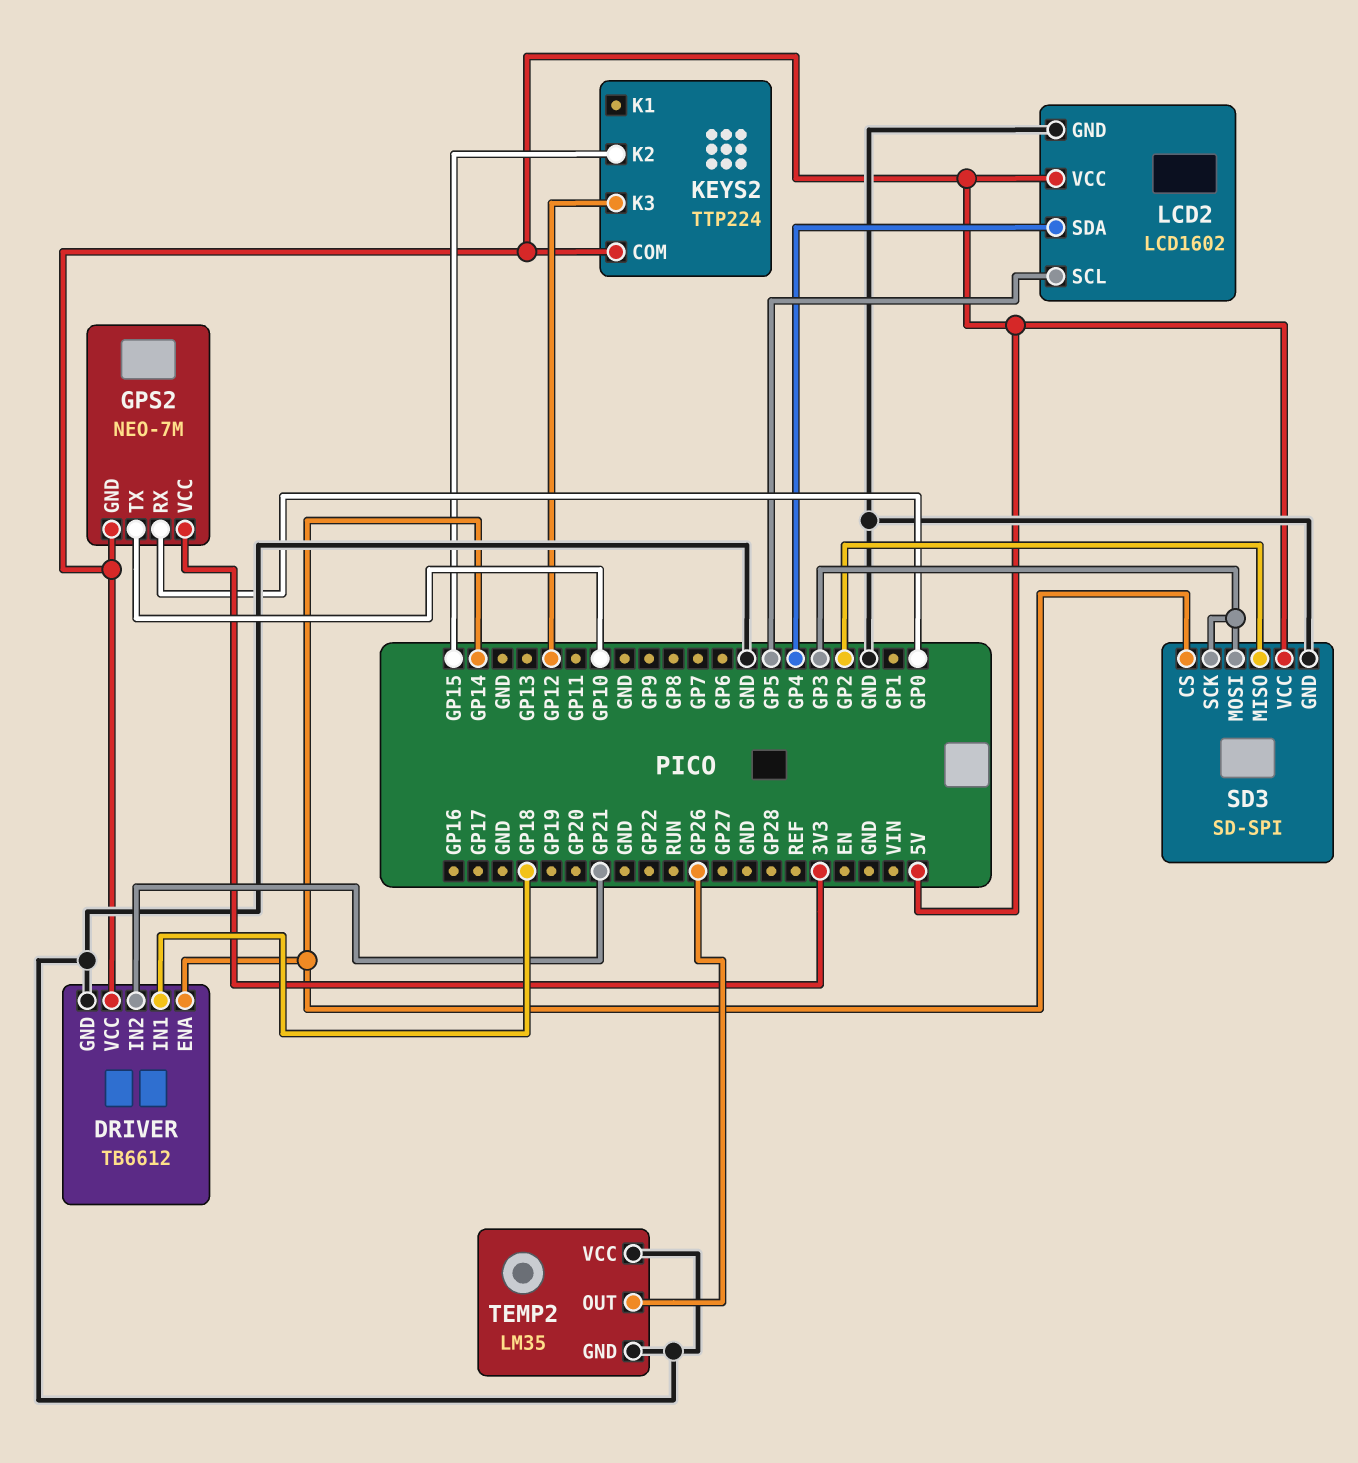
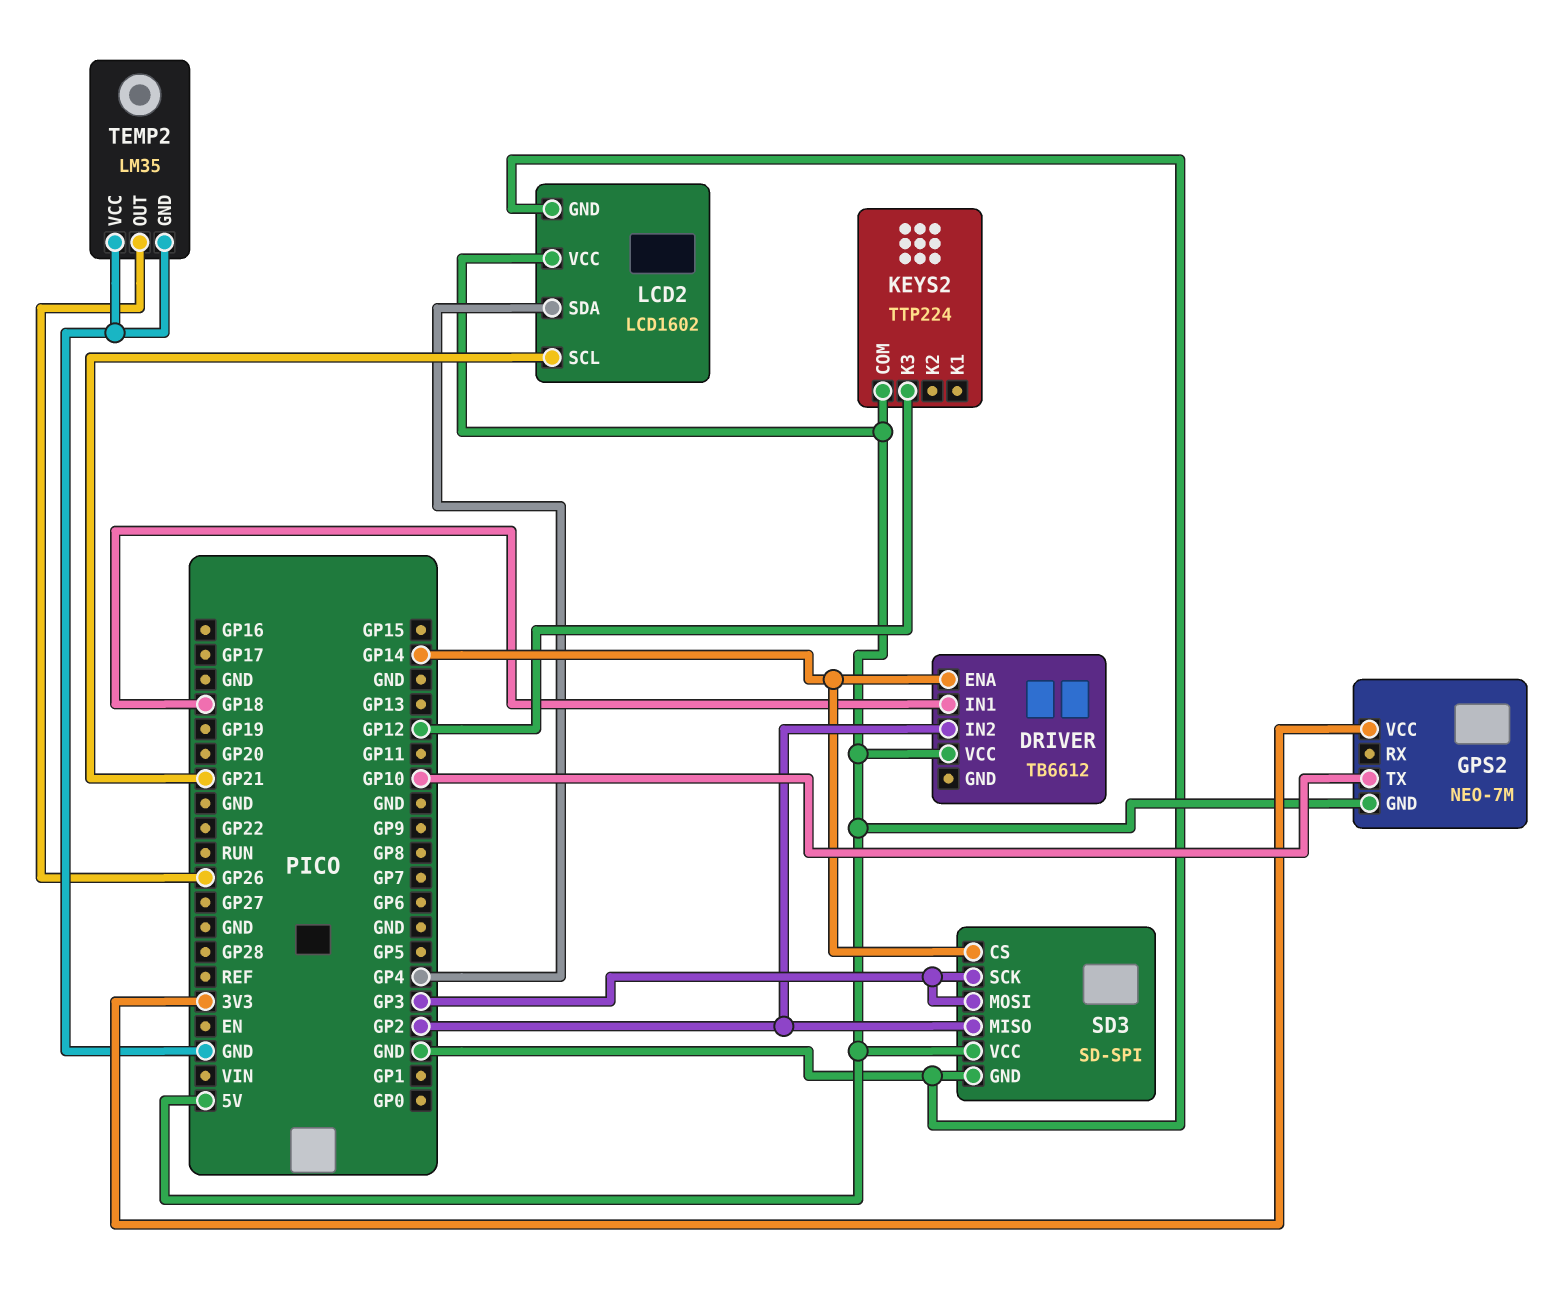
DRIVER pin GND: GND -> none
DRIVER pin IN2: GP21 -> GP2
GPS2 pin RX: GP0 -> none
KEYS2 pin K2: GP15 -> none
LCD2 pin SCL: GP5 -> GP21

